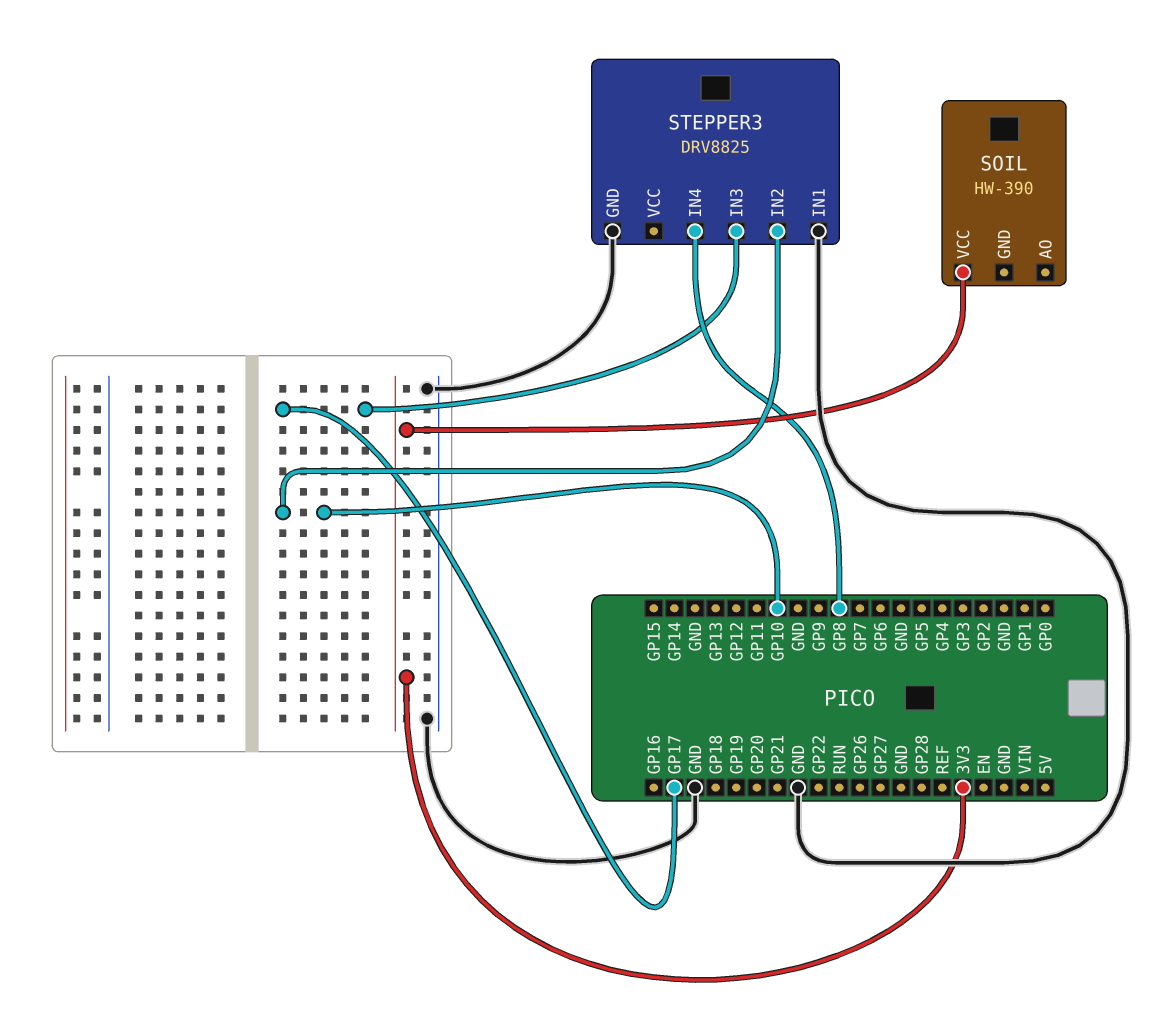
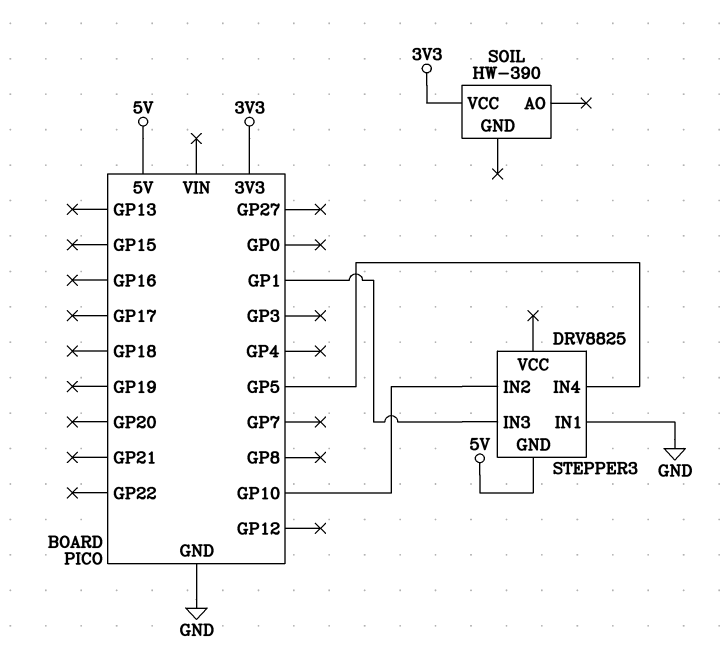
STEPPER3 pin GND: GND -> 5V
STEPPER3 pin IN3: GP17 -> GP1
STEPPER3 pin IN4: GP8 -> GP5

